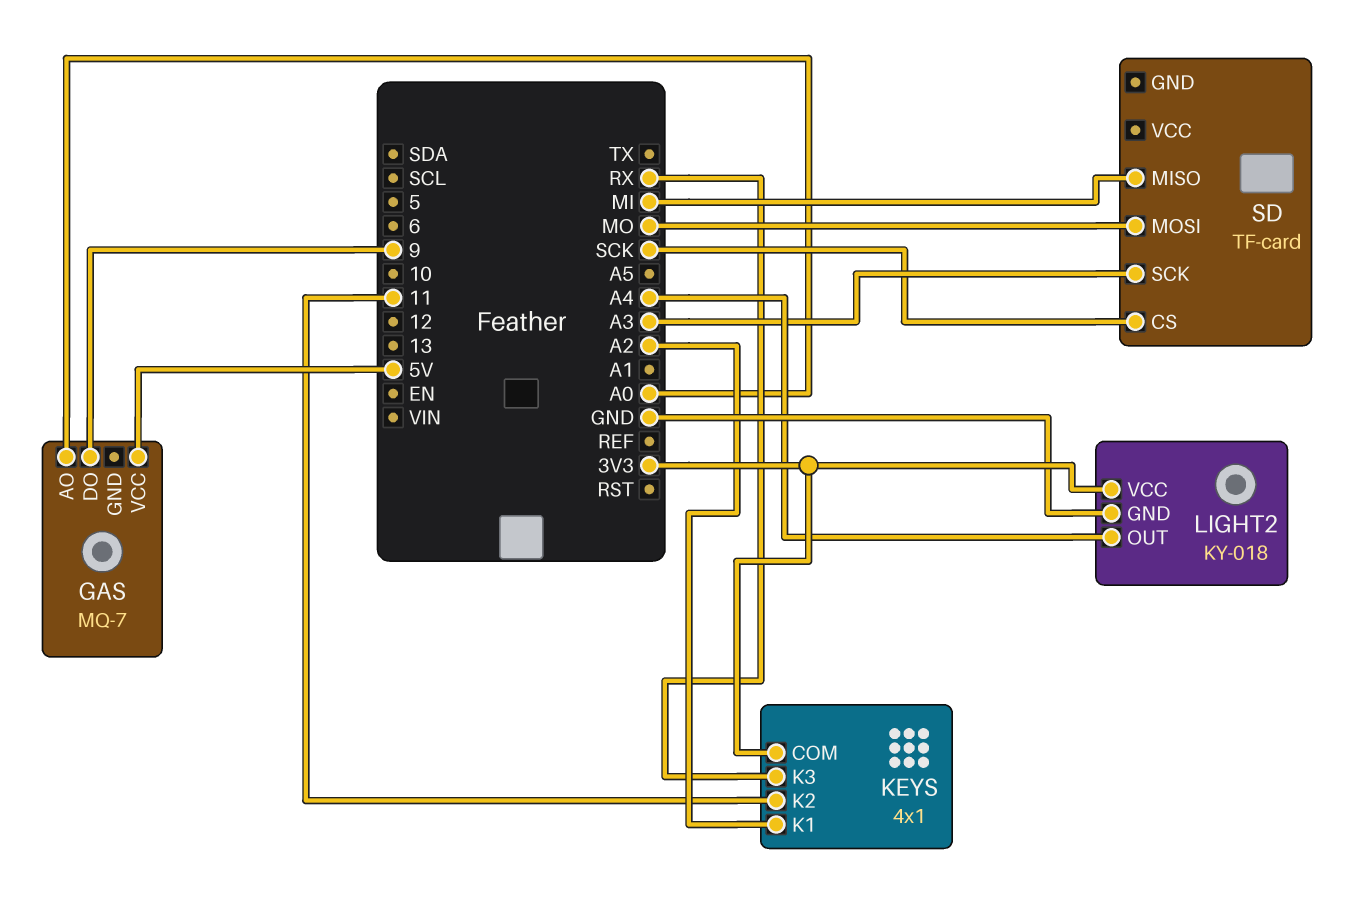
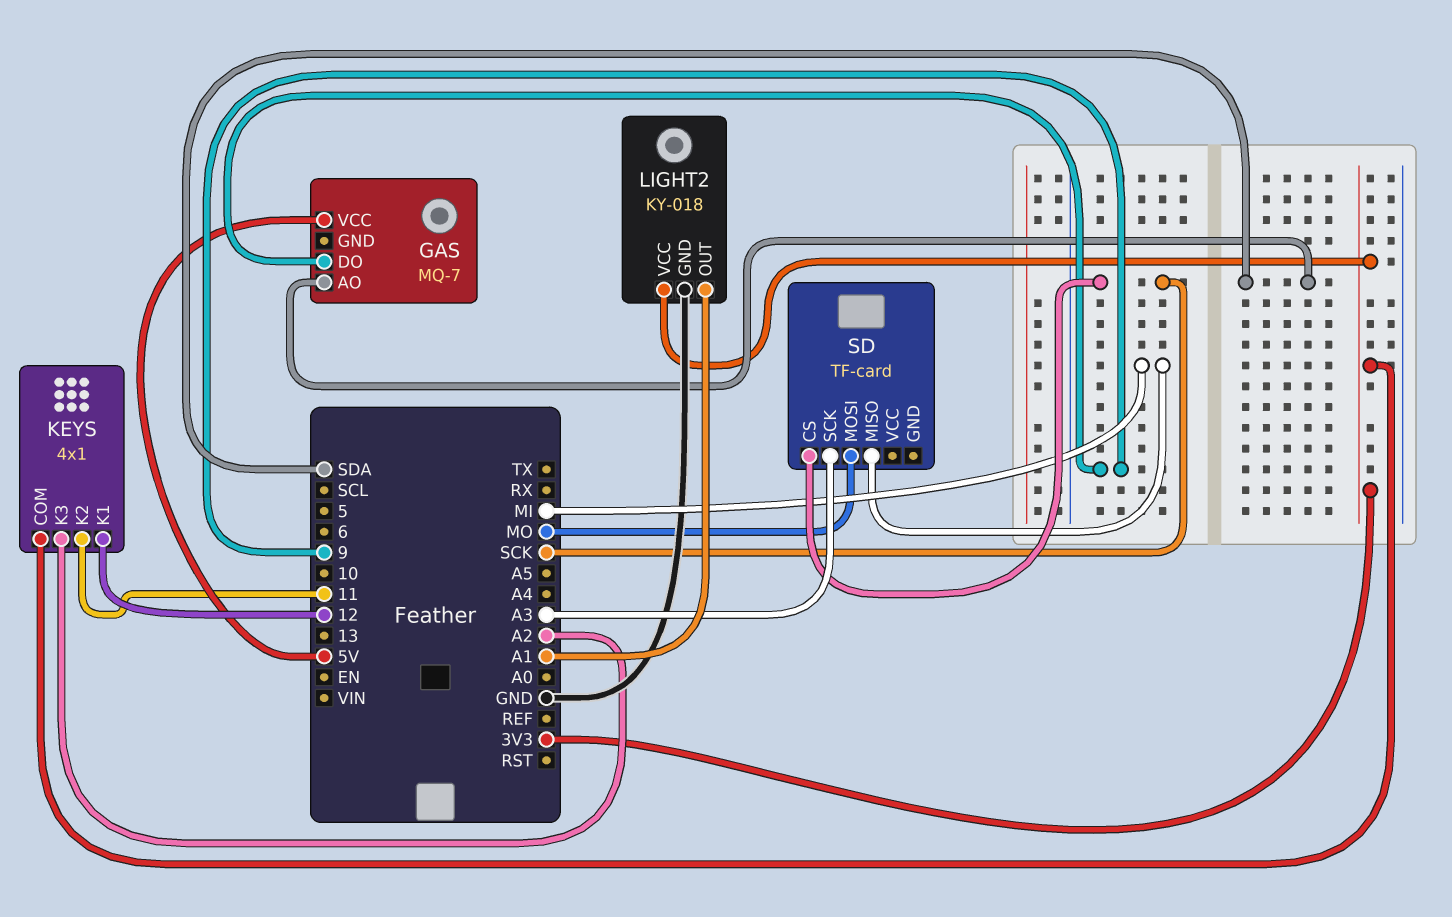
GAS pin AO: A0 -> SDA
KEYS pin K1: A2 -> 12
KEYS pin K3: RX -> A2
LIGHT2 pin OUT: A4 -> A1

